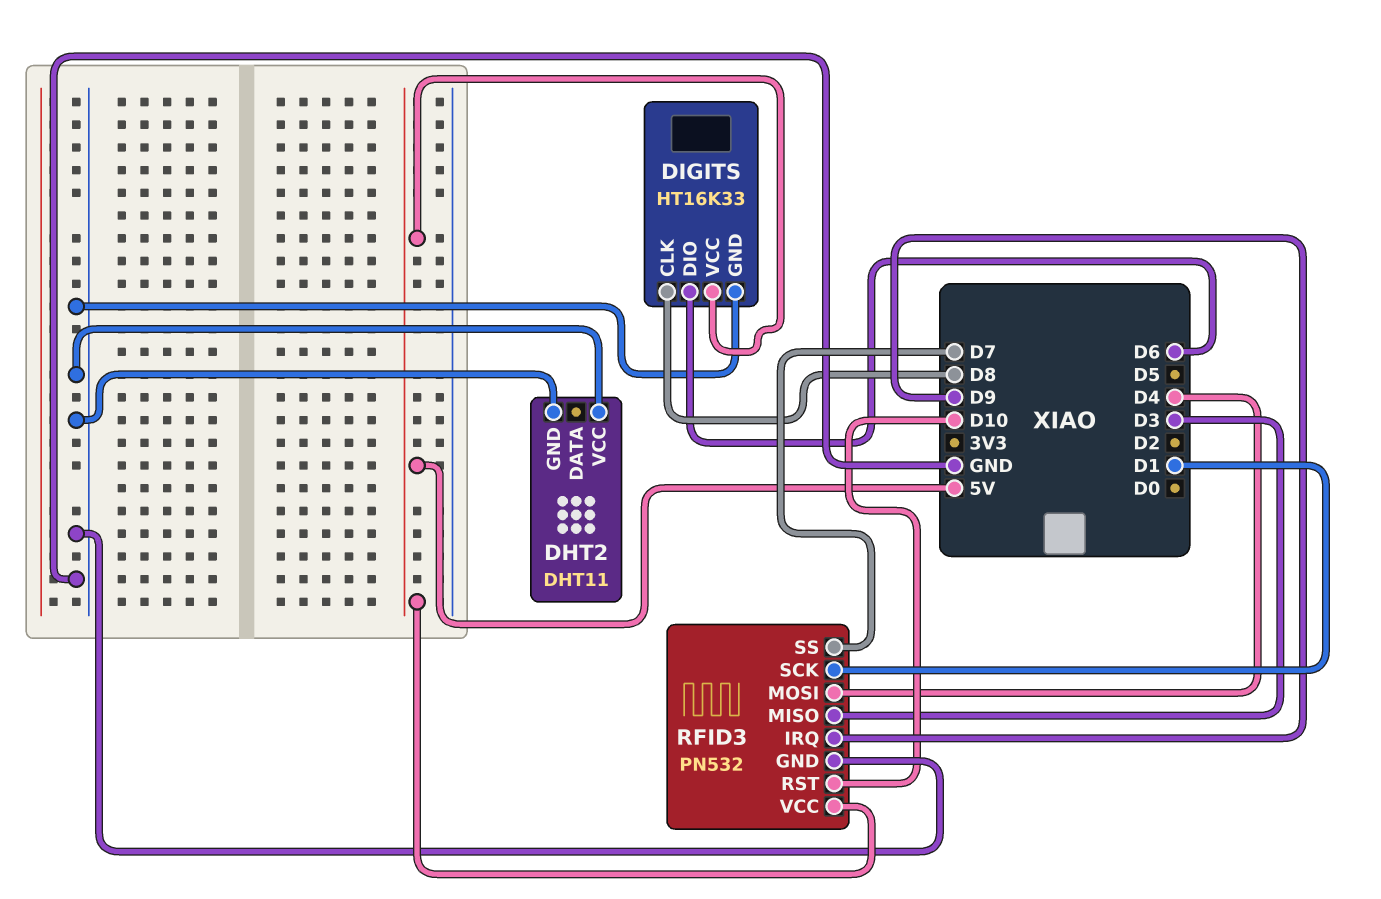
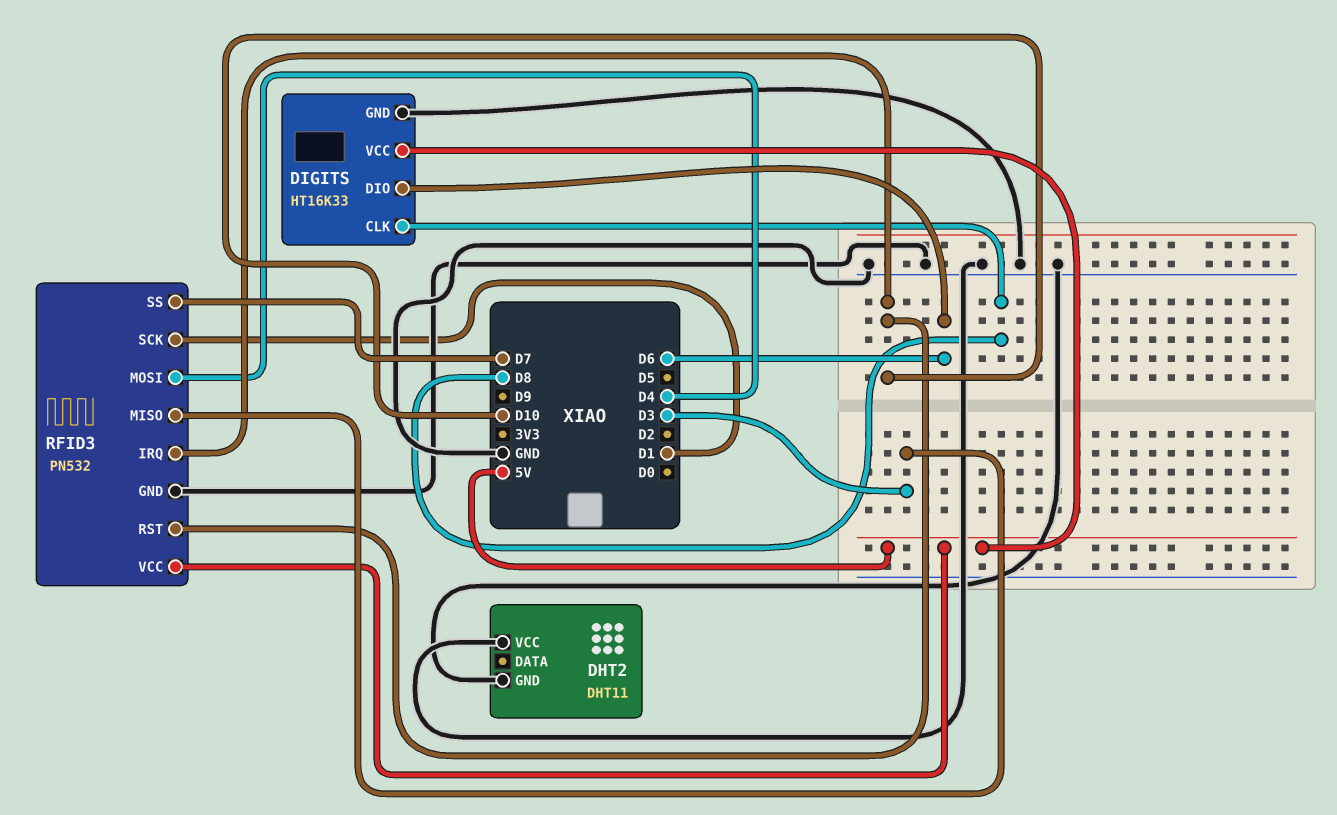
RFID3 pin IRQ: D9 -> D10

